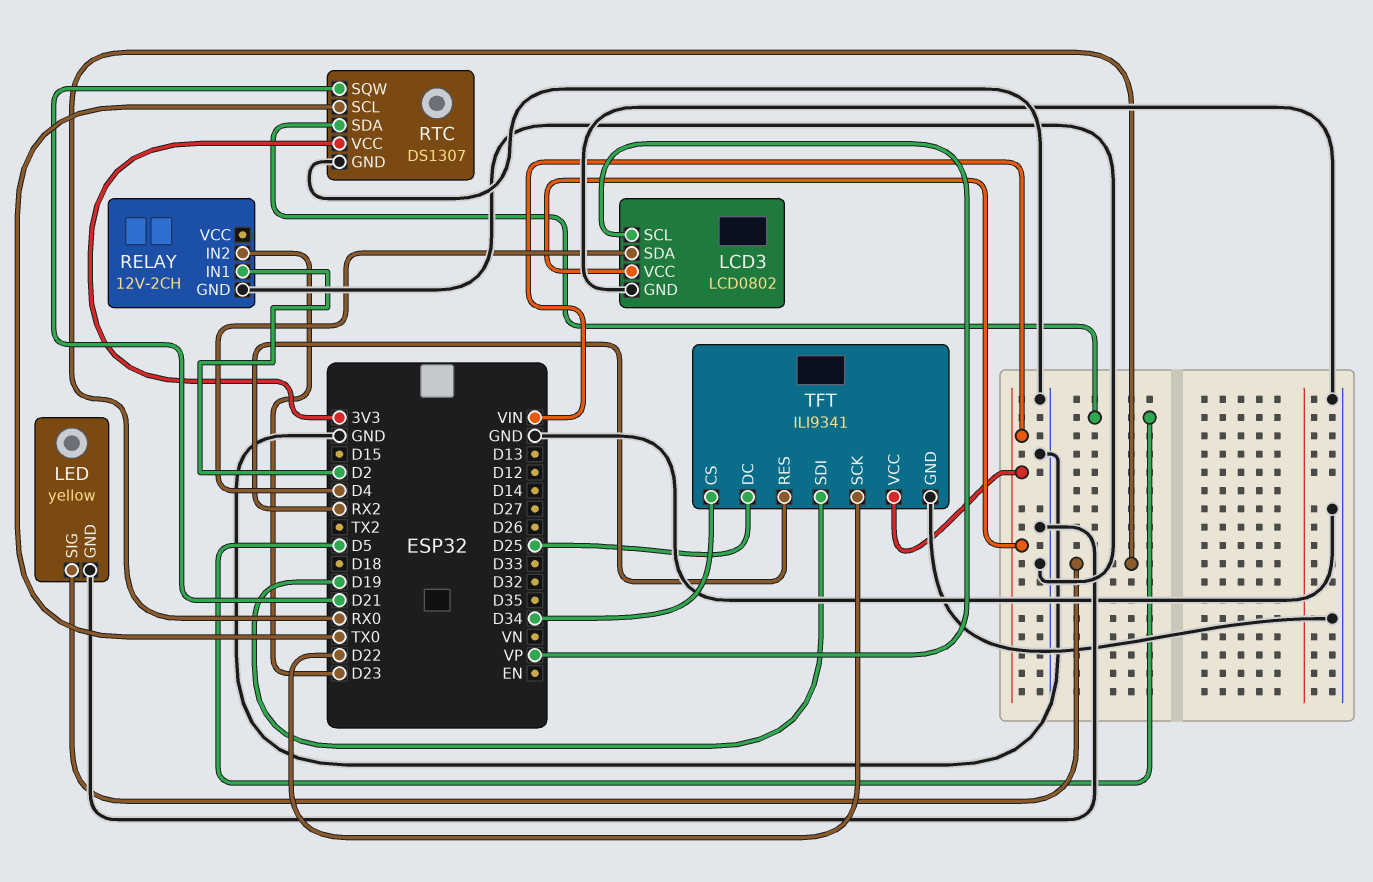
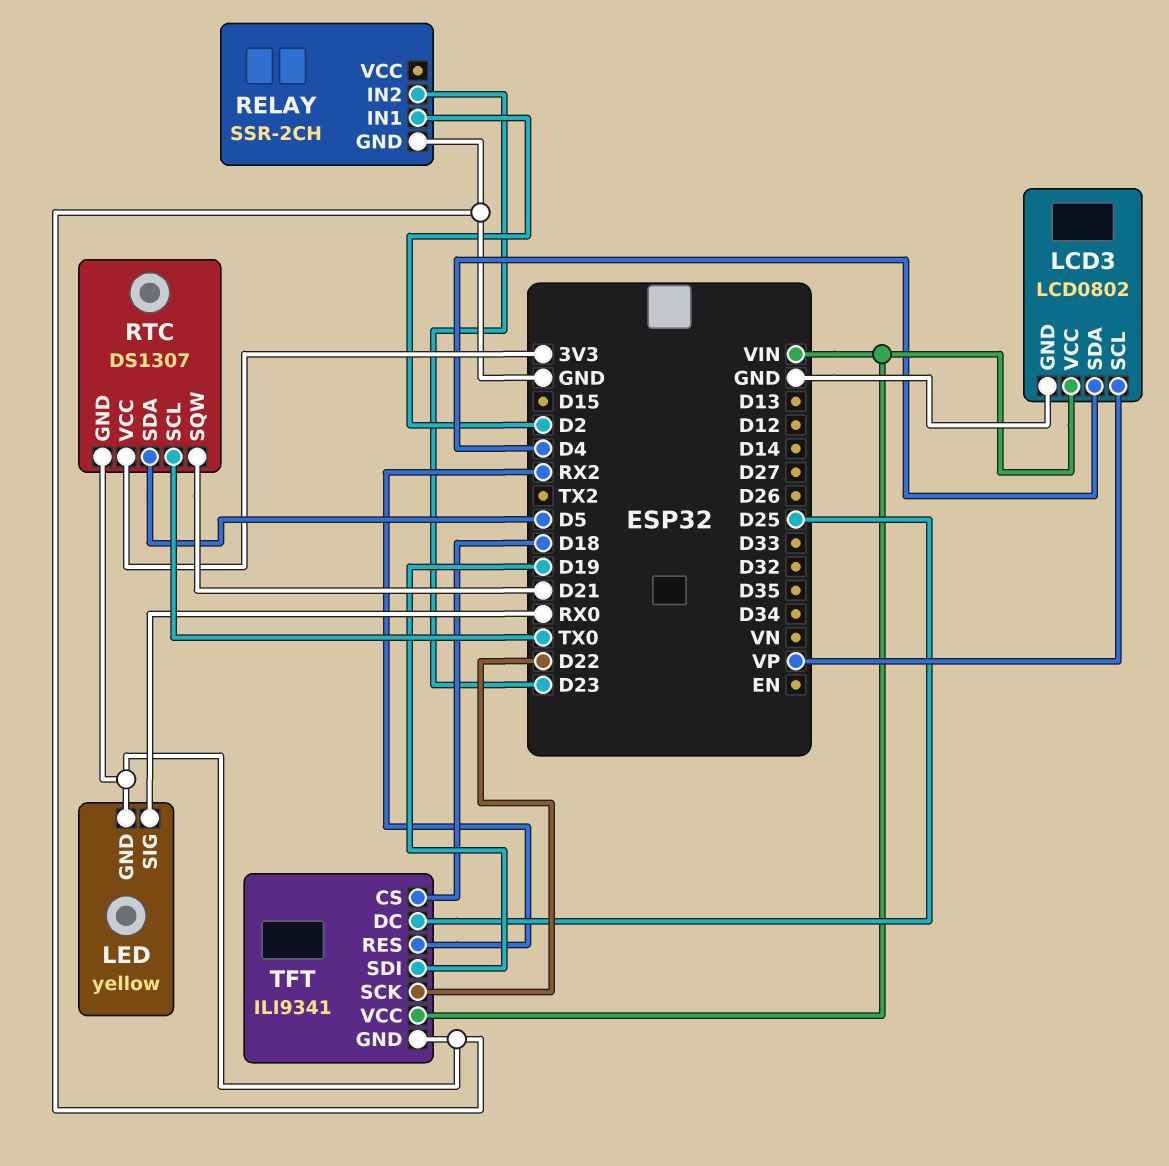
RELAY: 12V-2CH -> SSR-2CH
TFT pin CS: D34 -> D18

